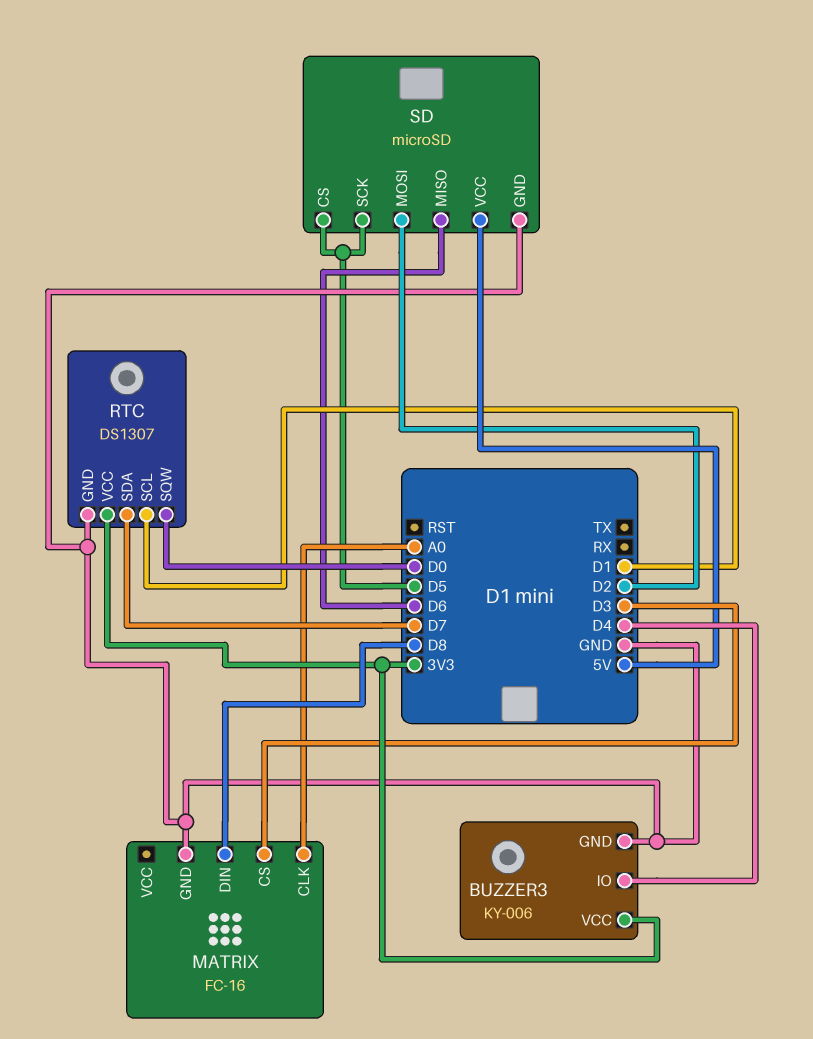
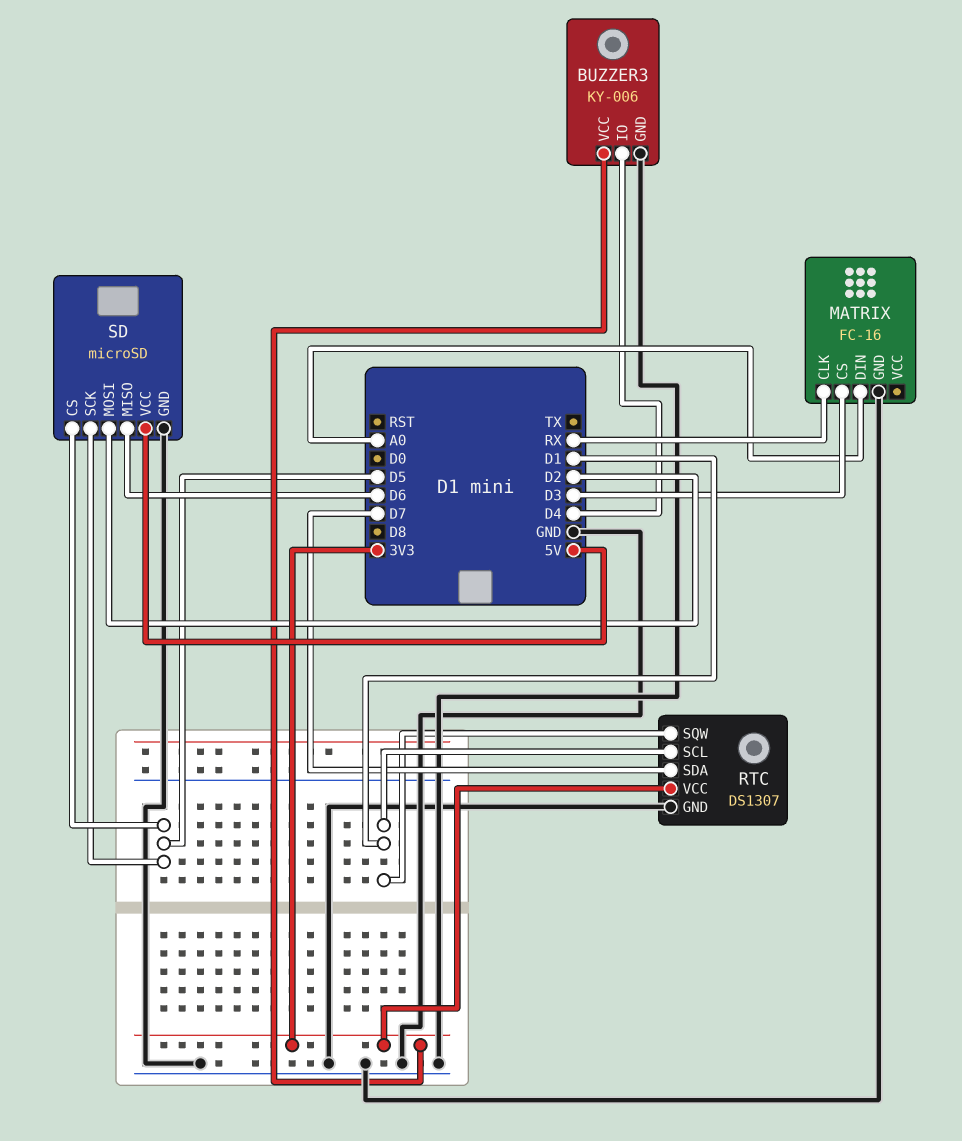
MATRIX pin CLK: A0 -> RX
MATRIX pin DIN: D8 -> A0
RTC pin SQW: D0 -> D1

